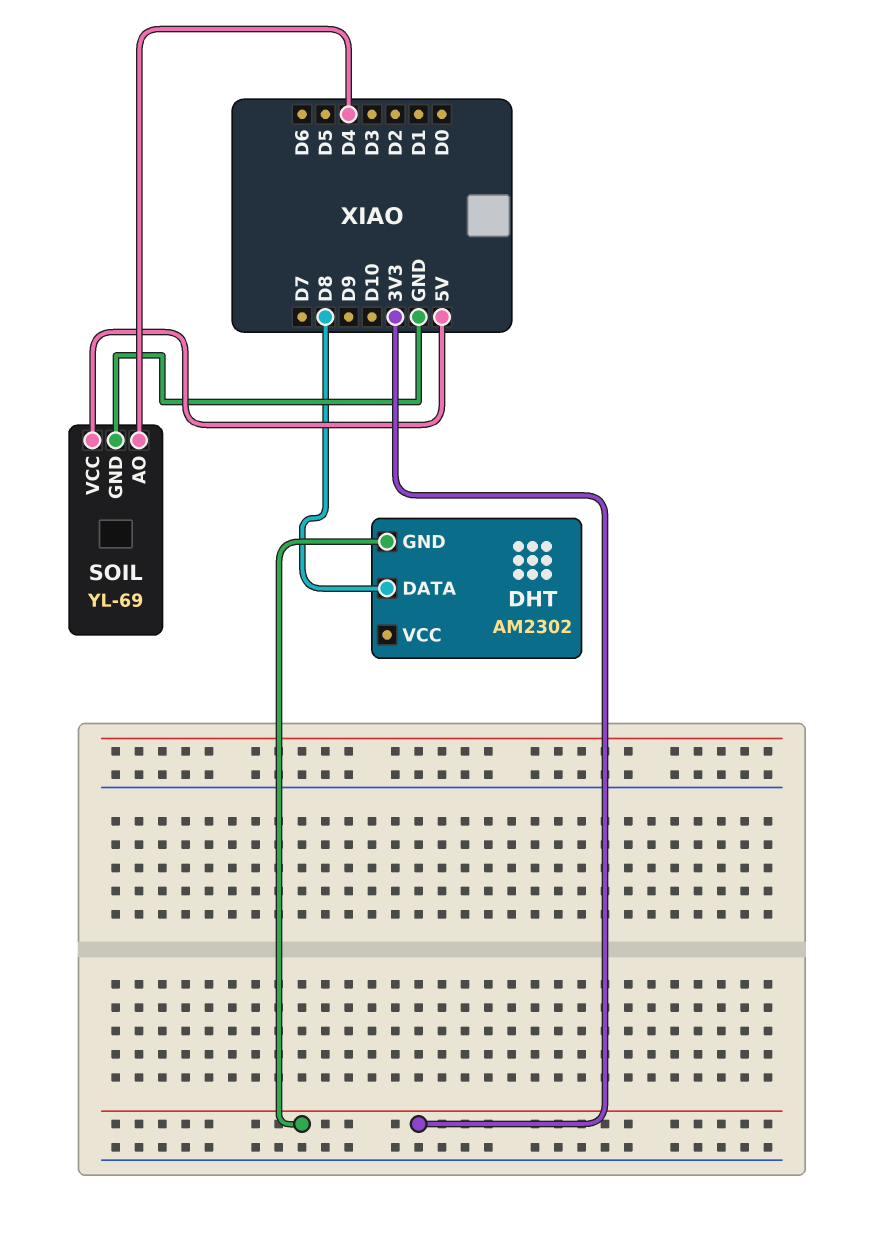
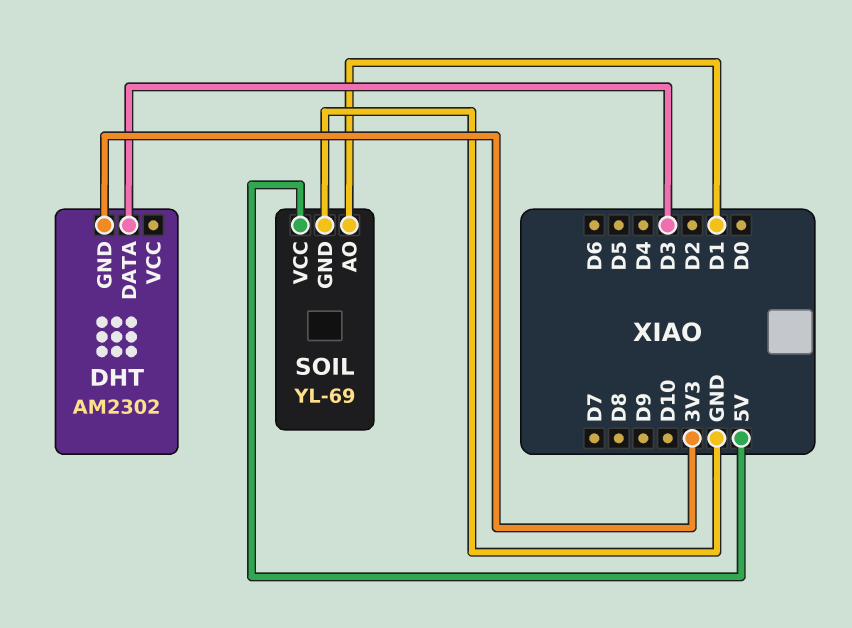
DHT pin DATA: D8 -> D3
SOIL pin AO: D4 -> D1

